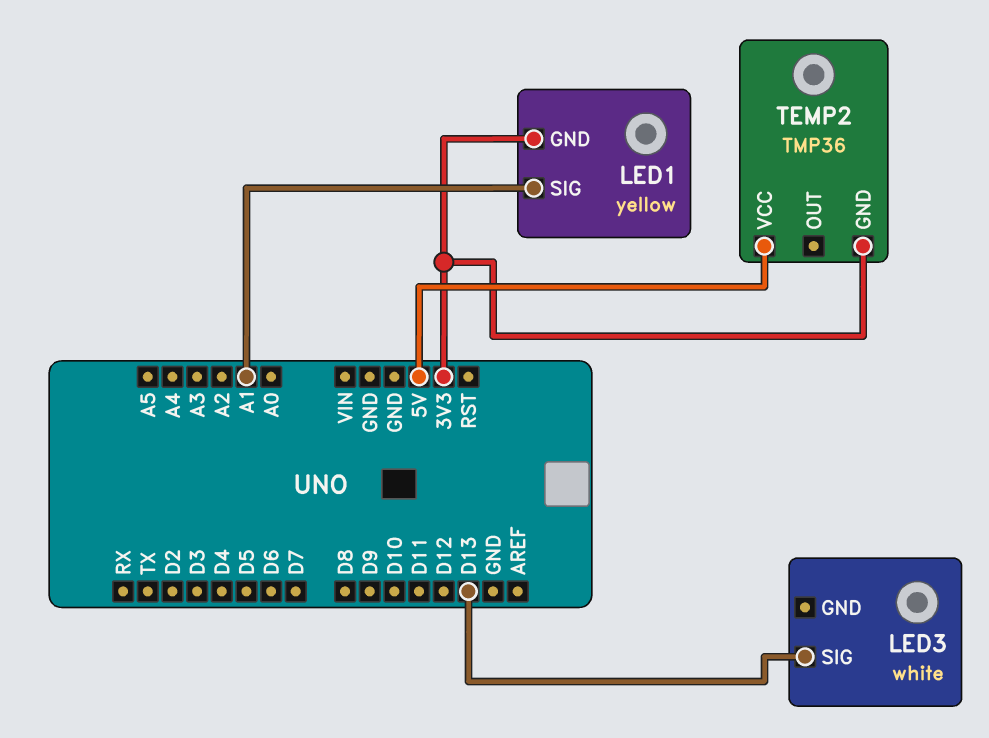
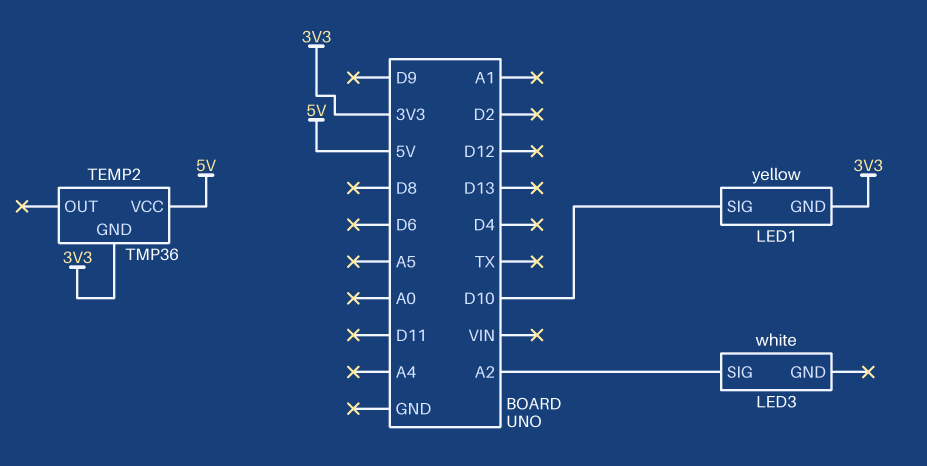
LED1 pin SIG: A1 -> D10
LED3 pin SIG: D13 -> A2

